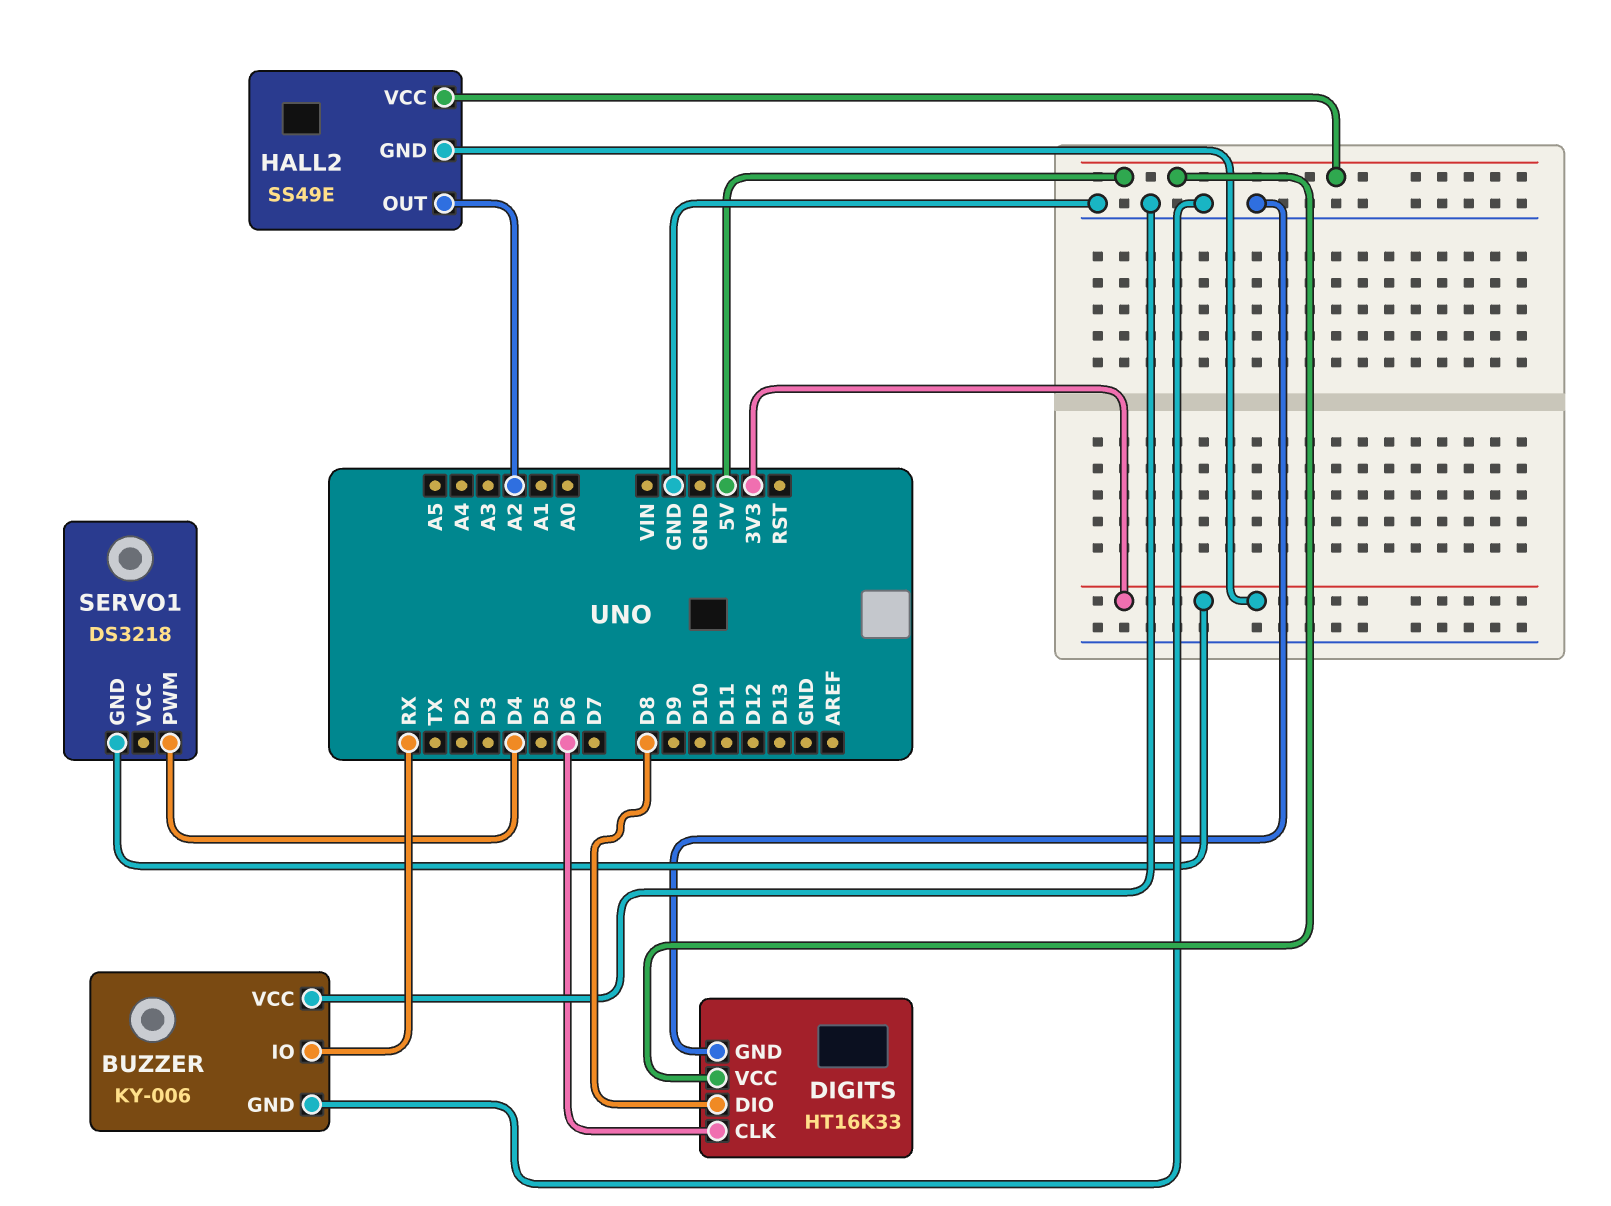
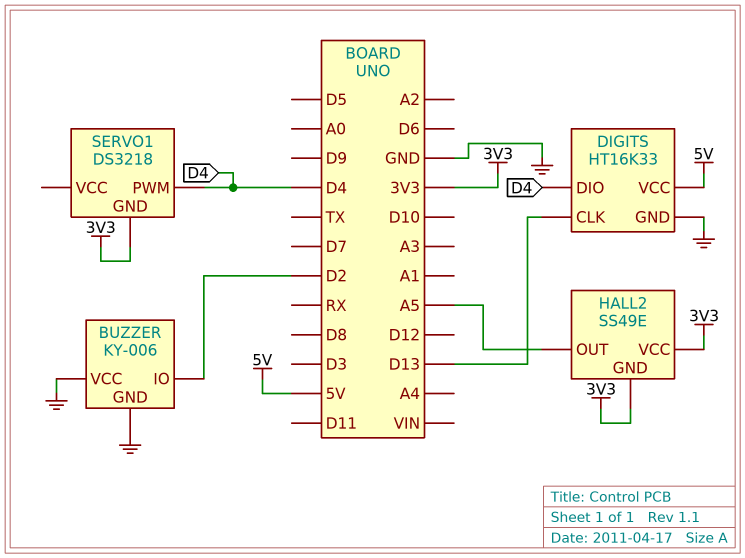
BUZZER pin IO: RX -> D2
DIGITS pin CLK: D6 -> D13
DIGITS pin DIO: D8 -> D4
HALL2 pin OUT: A2 -> A5
HALL2 pin VCC: 5V -> 3V3

